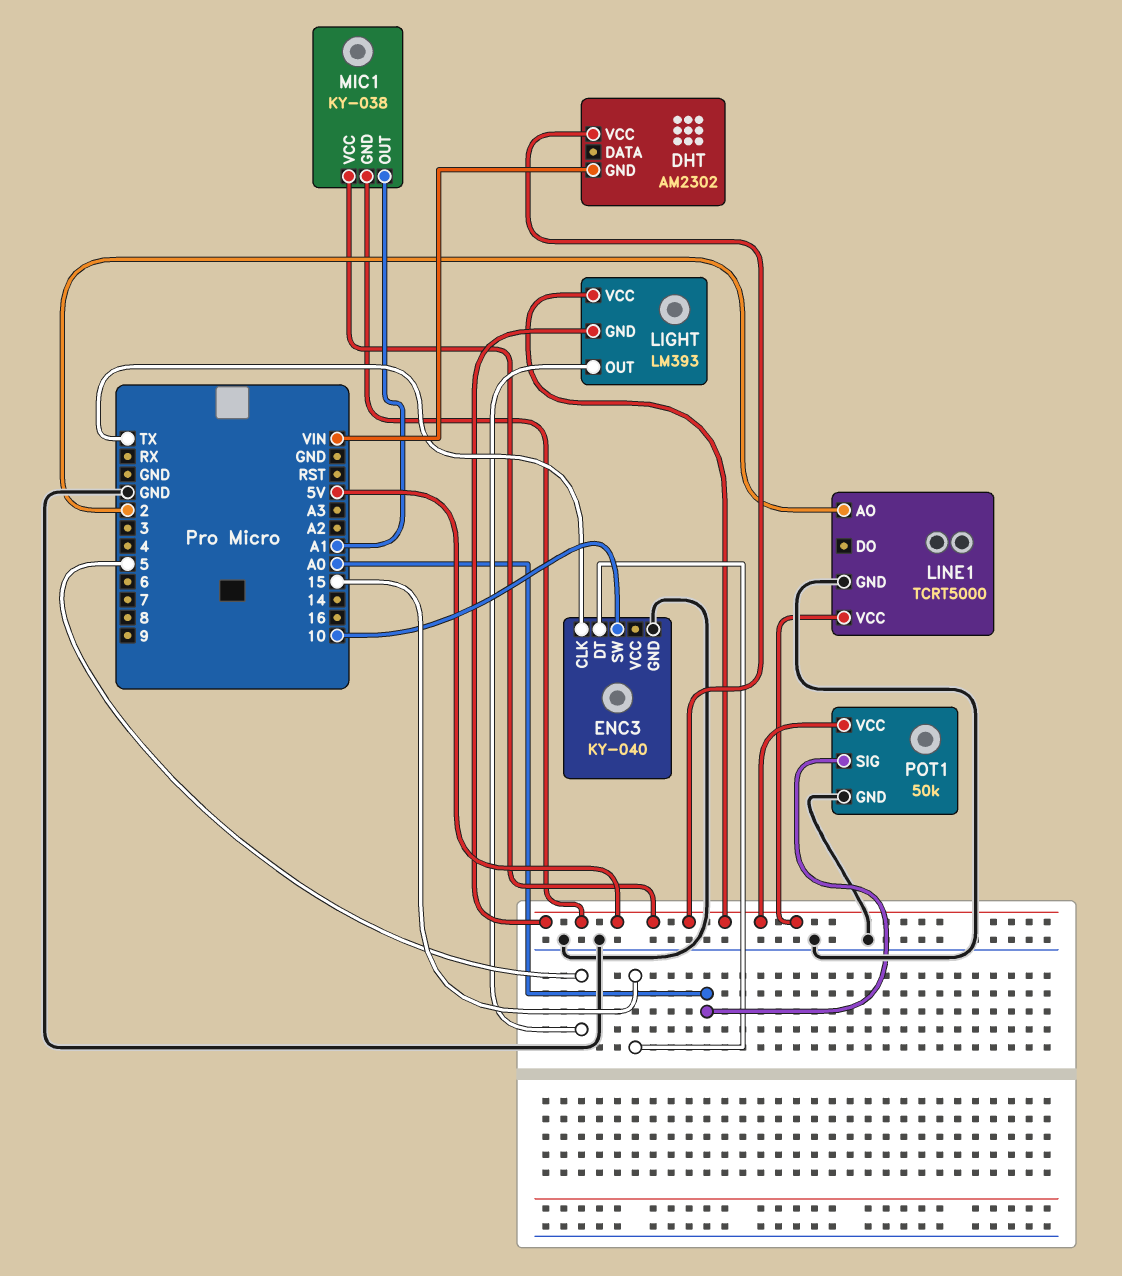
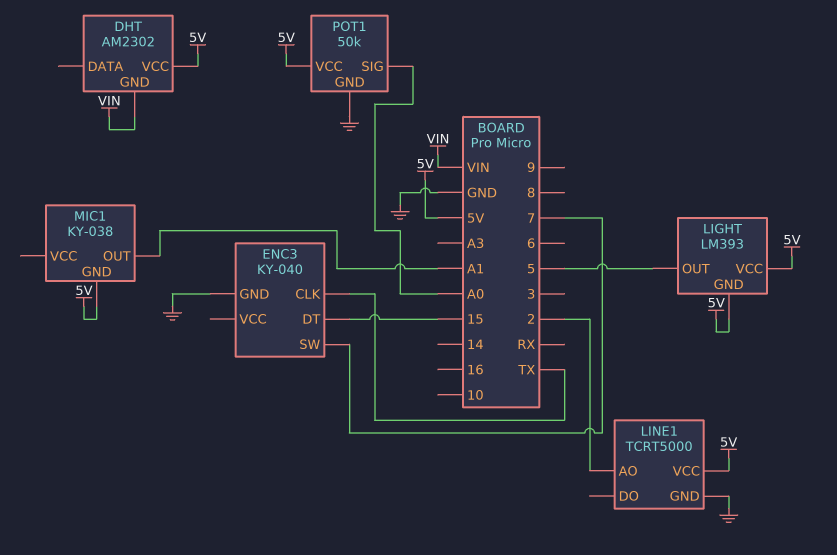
ENC3 pin SW: 10 -> 7
MIC1 pin VCC: 5V -> none

